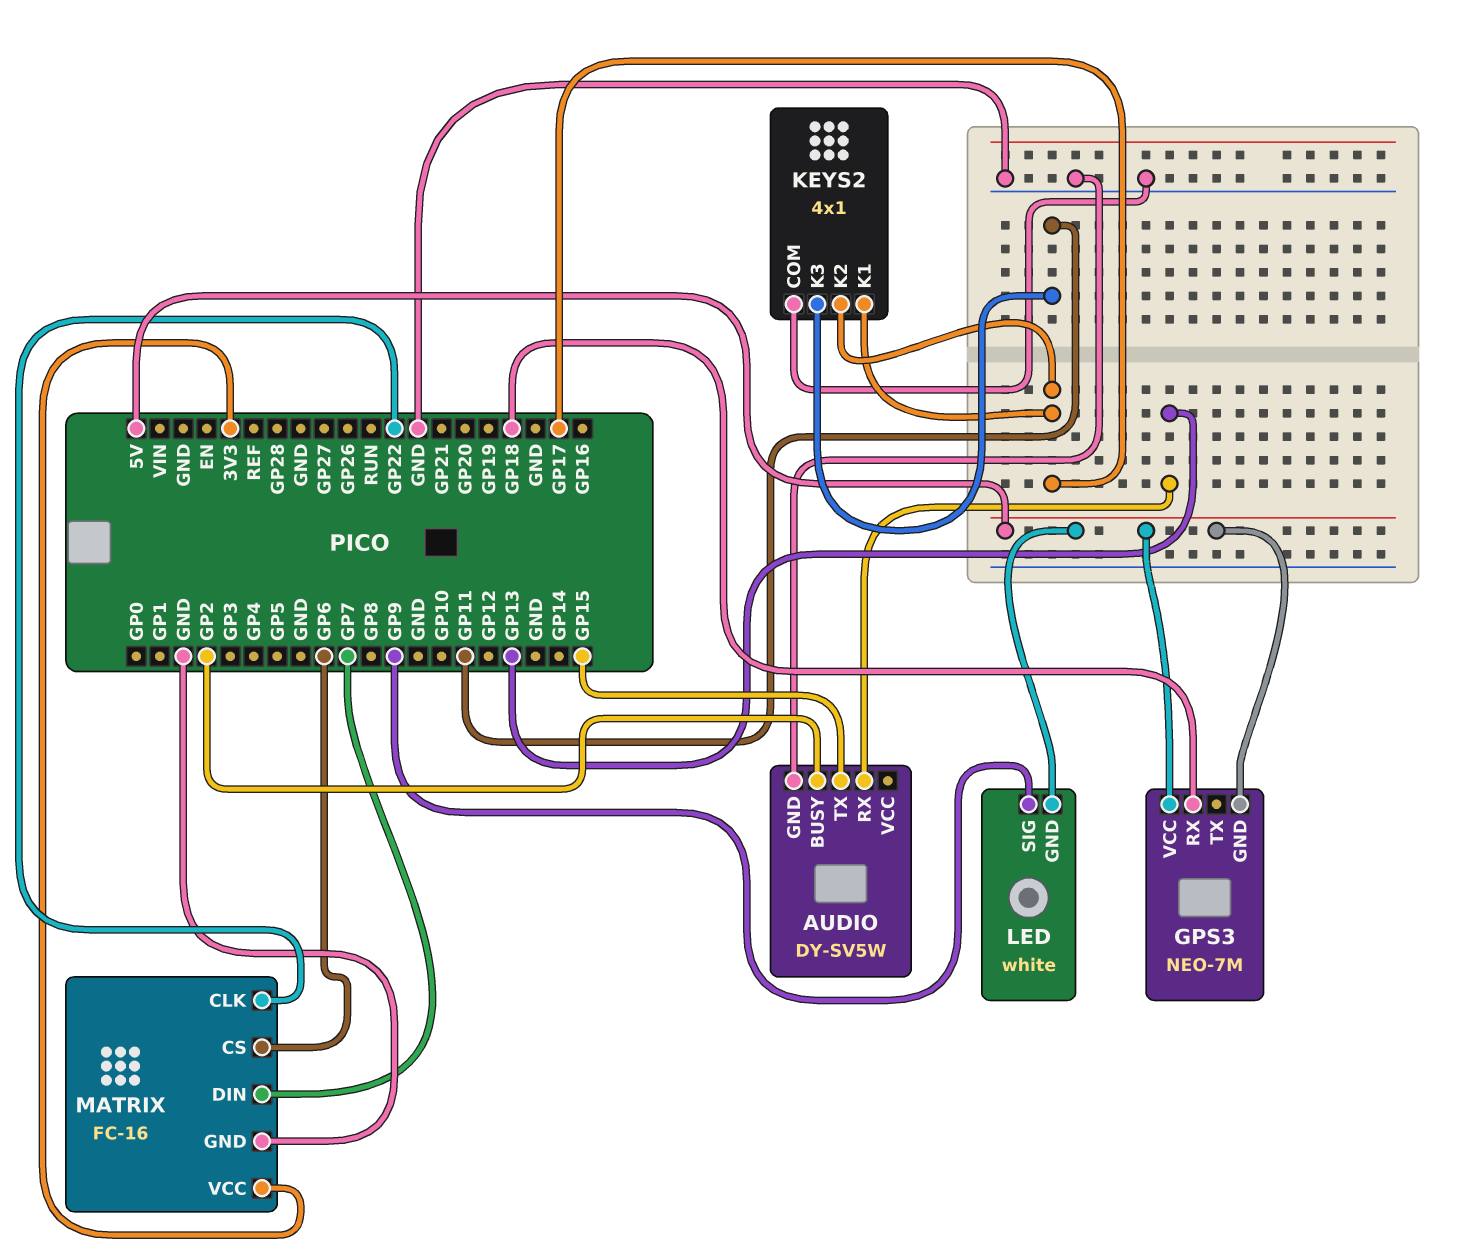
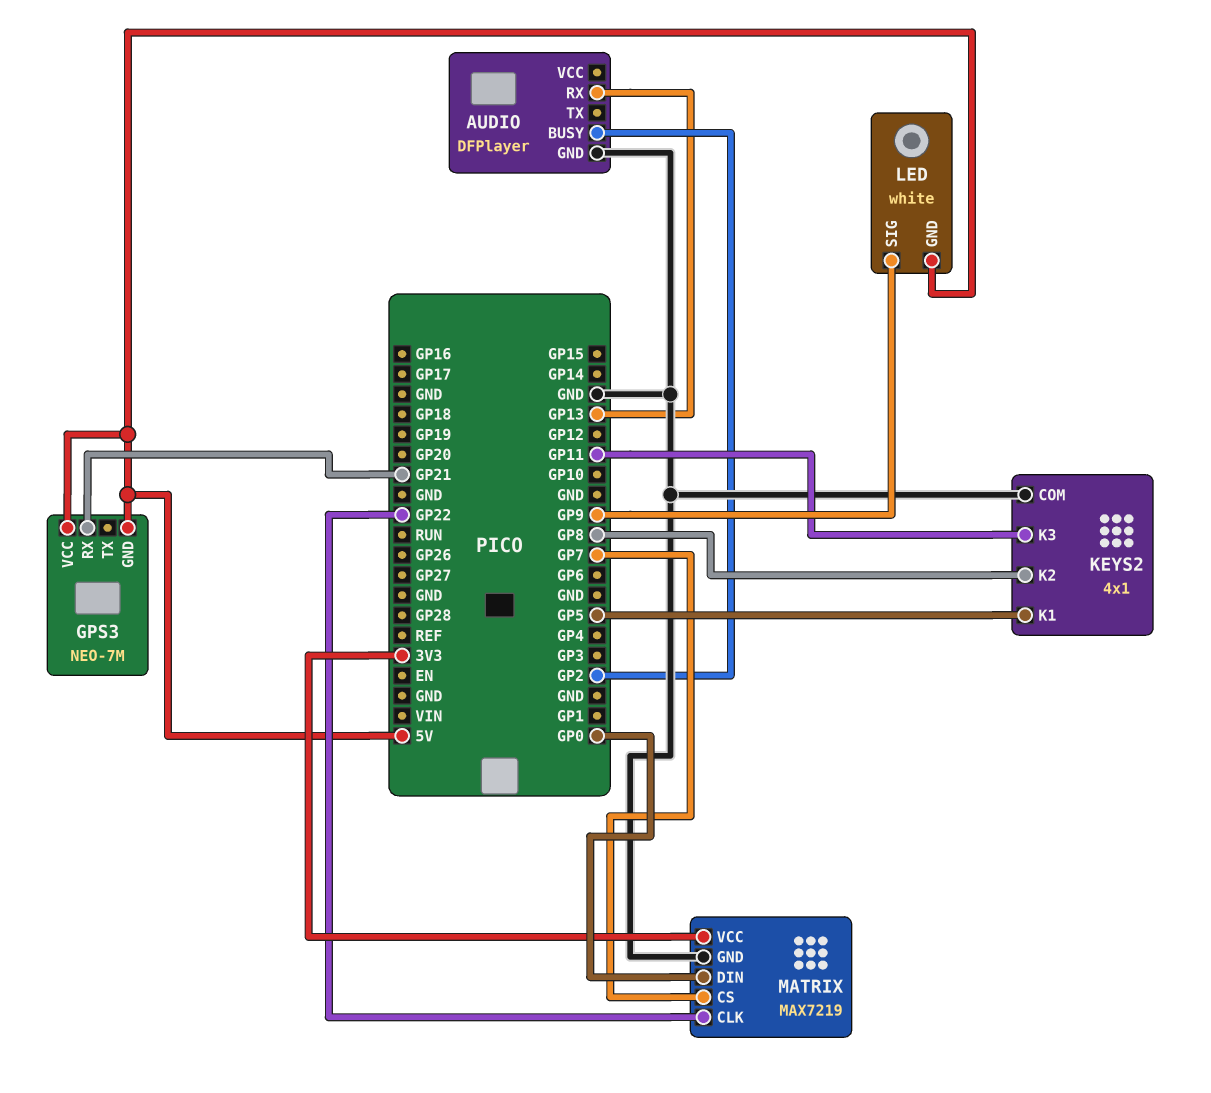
AUDIO: DY-SV5W -> DFPlayer
AUDIO pin TX: GP15 -> none
GPS3 pin RX: GP18 -> GP21
KEYS2 pin K1: GP17 -> GP5
KEYS2 pin K2: GP17 -> GP8
MATRIX: FC-16 -> MAX7219
MATRIX pin CS: GP6 -> GP7
MATRIX pin DIN: GP7 -> GP0

